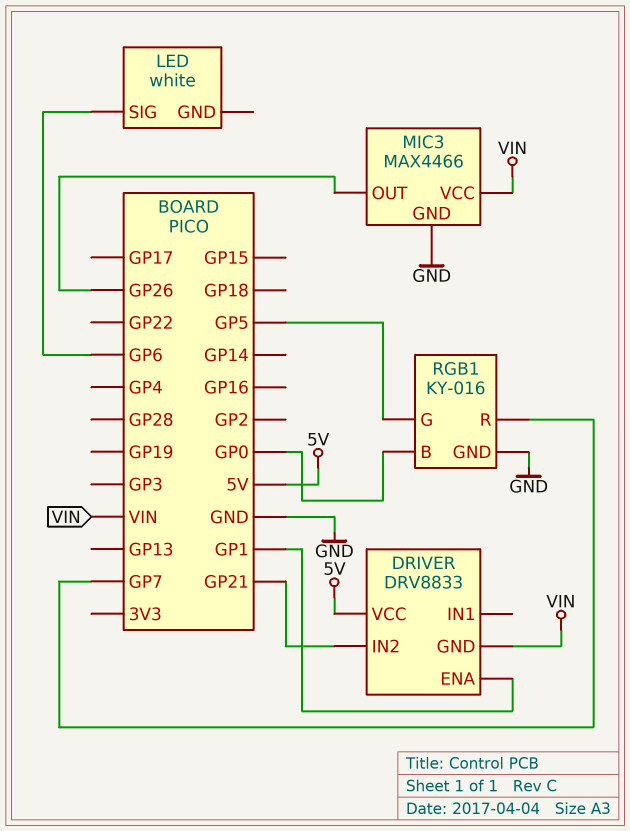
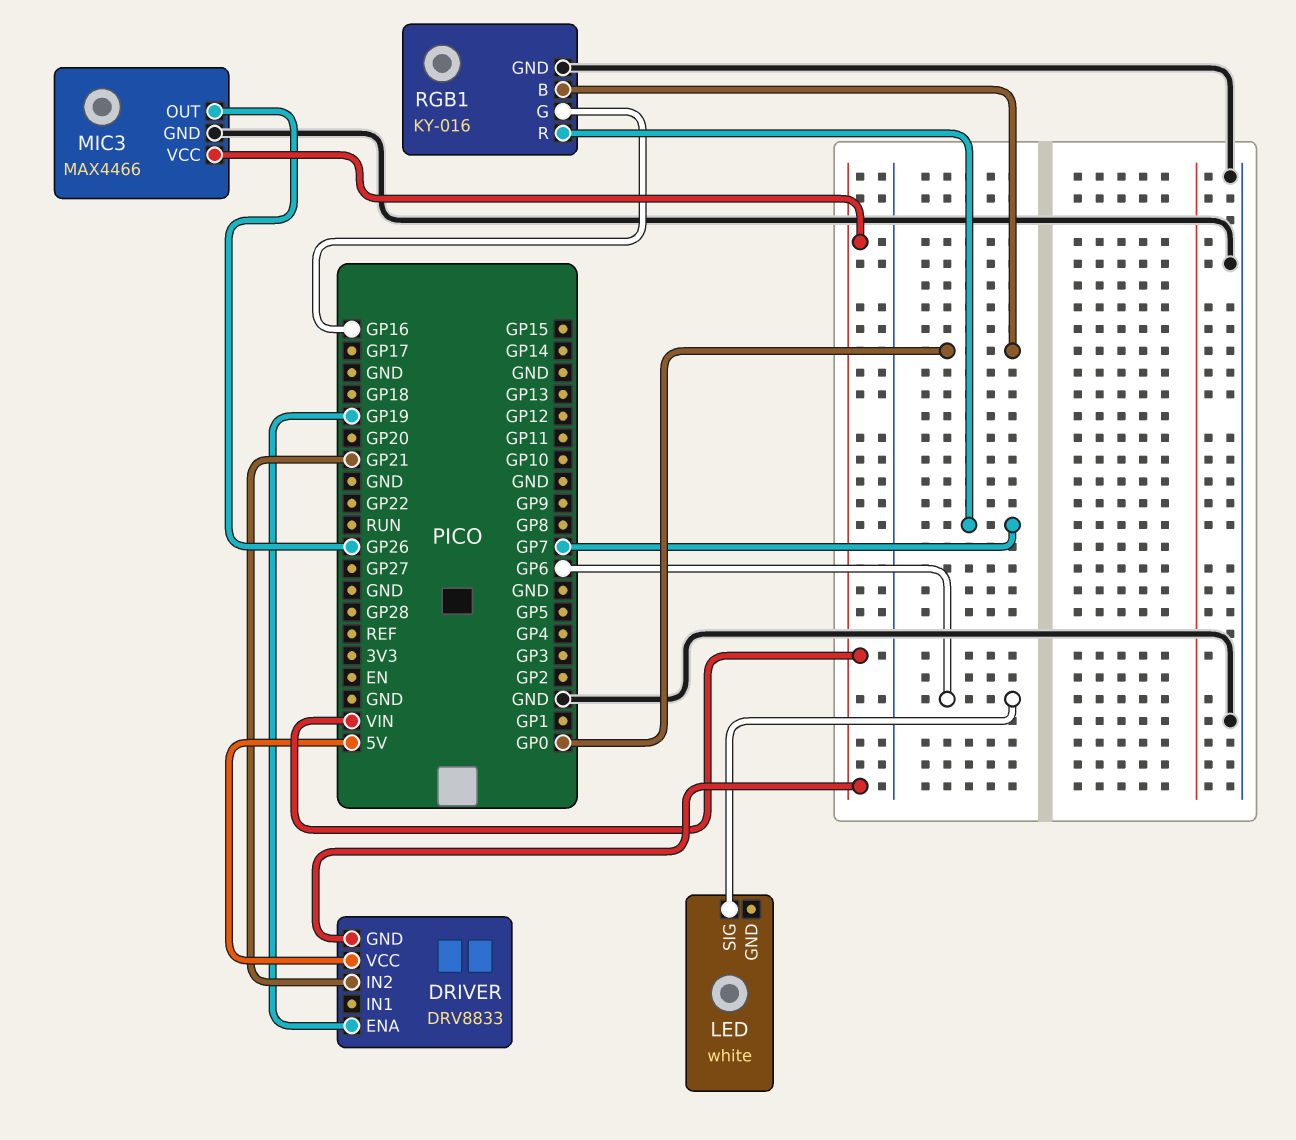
DRIVER pin ENA: GP1 -> GP19
RGB1 pin G: GP5 -> GP16

